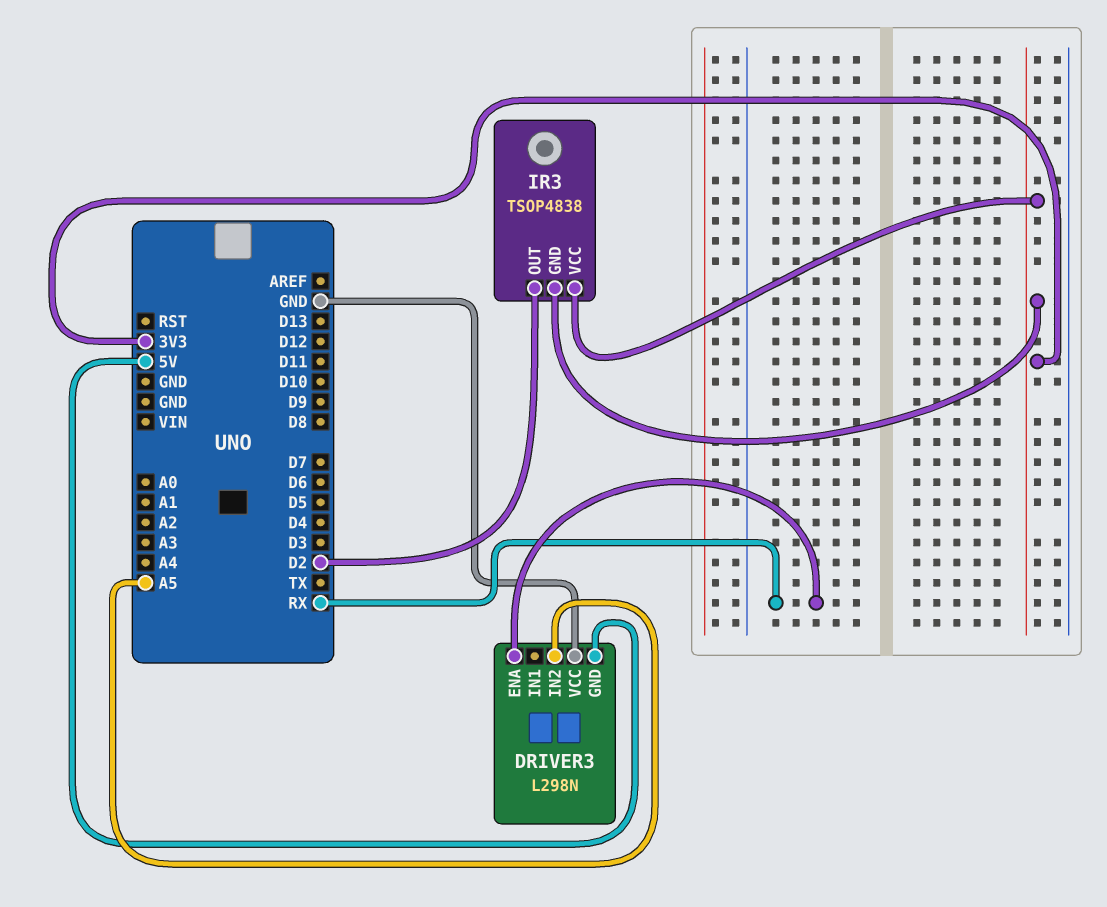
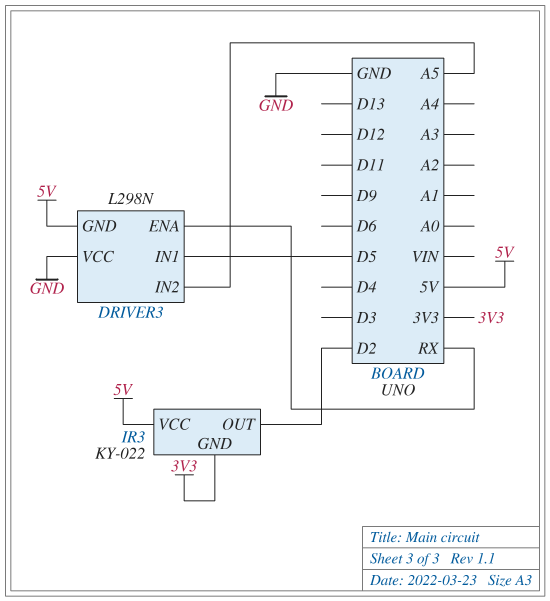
DRIVER3 pin IN1: none -> D5
IR3: TSOP4838 -> KY-022
IR3 pin VCC: 3V3 -> 5V

